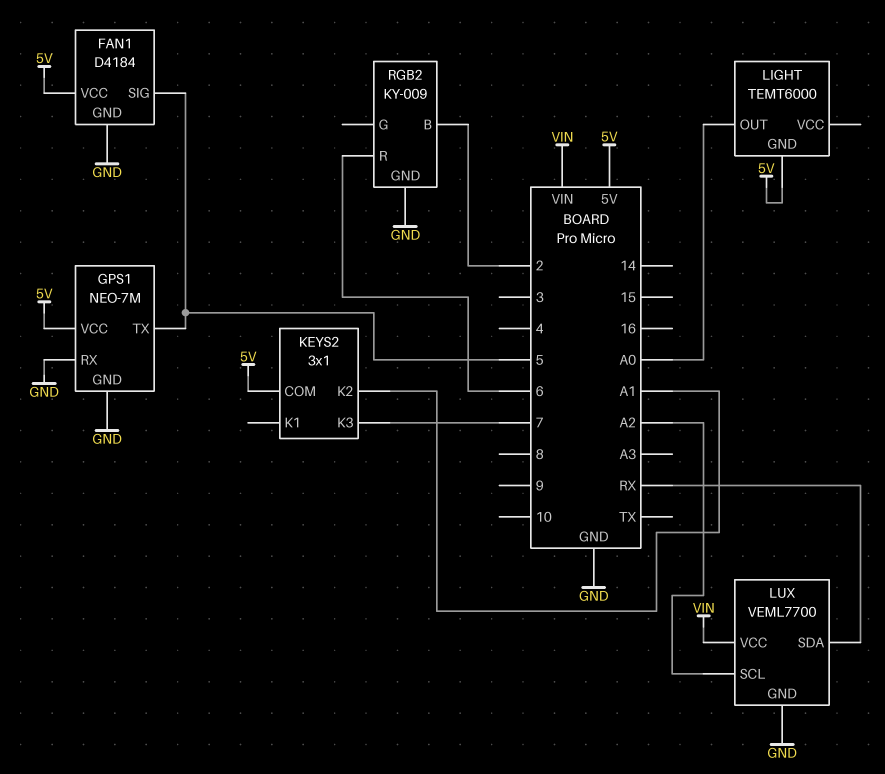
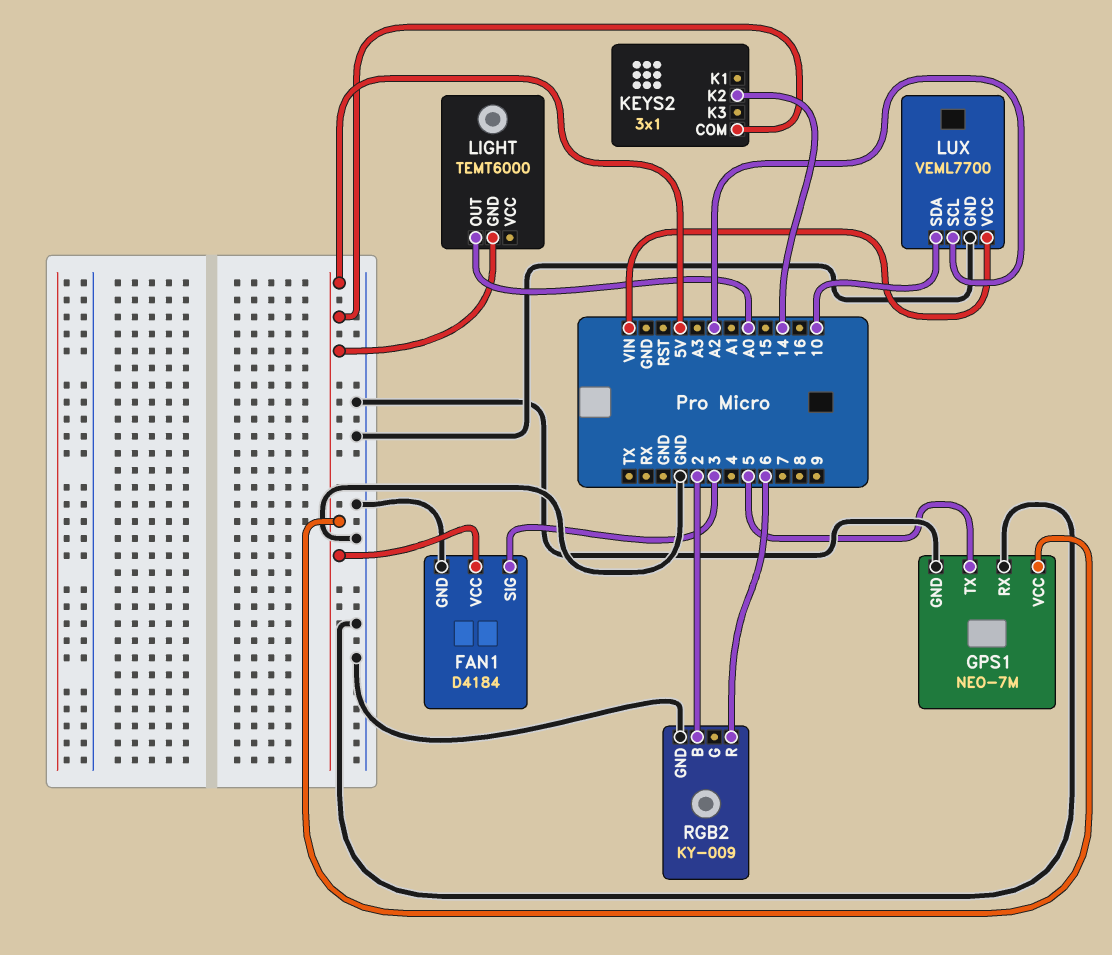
FAN1 pin SIG: 5 -> 3
KEYS2 pin K2: A1 -> 14
KEYS2 pin K3: 7 -> none
LUX pin SDA: RX -> 10

